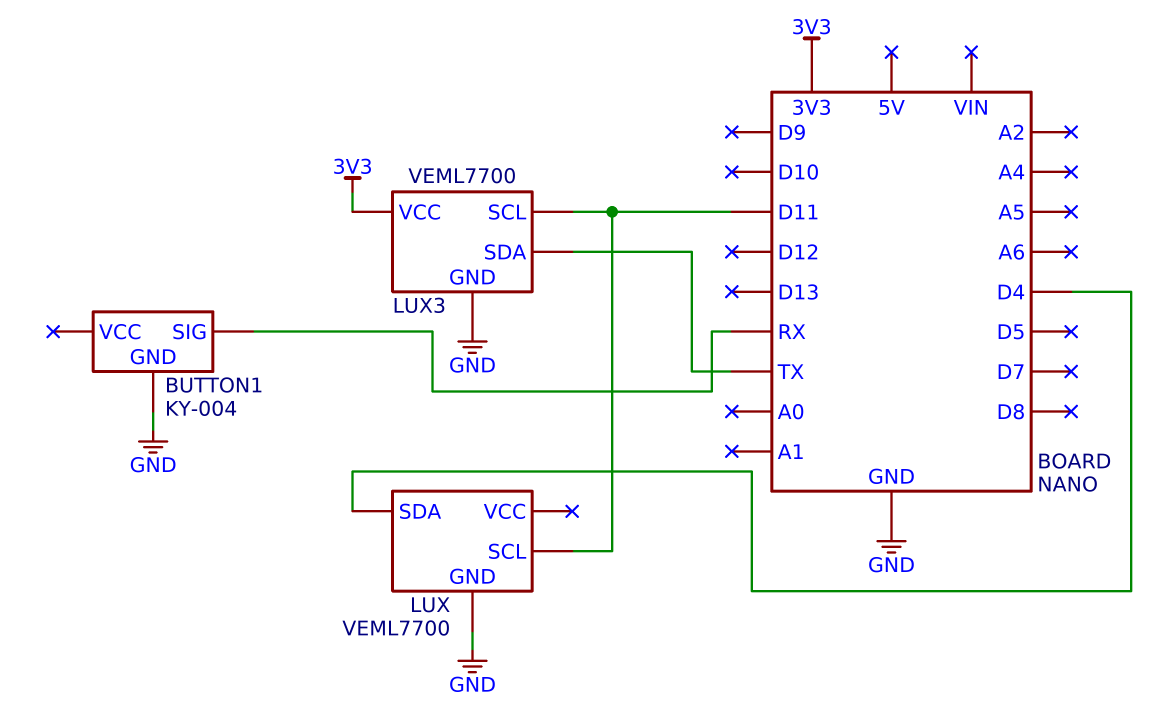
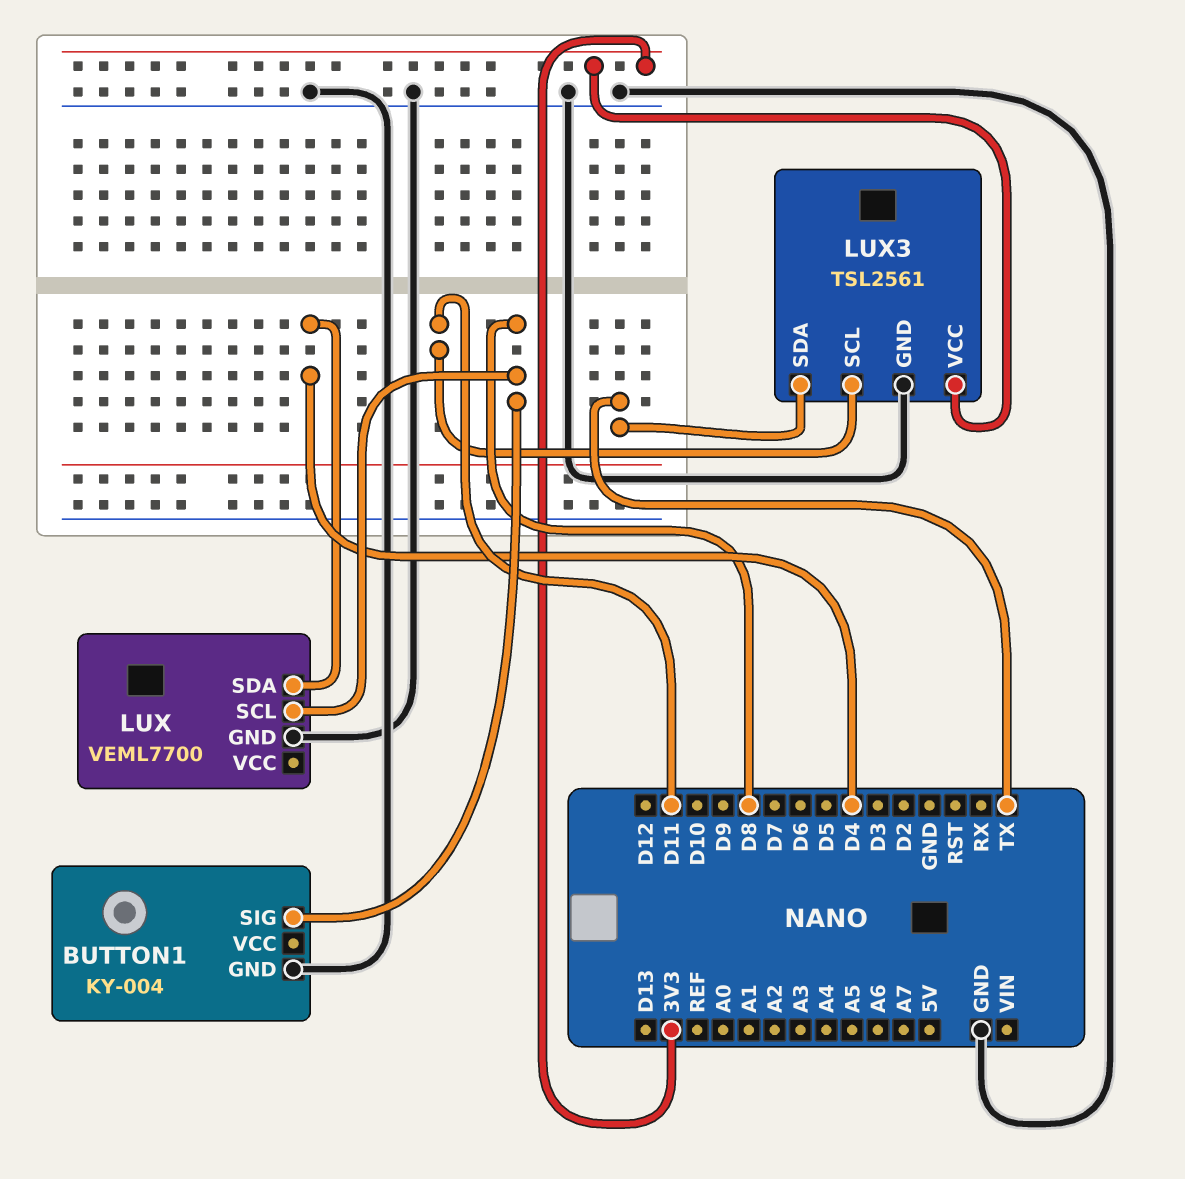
BUTTON1 pin SIG: RX -> D8
LUX pin SCL: D11 -> D8
LUX3: VEML7700 -> TSL2561

